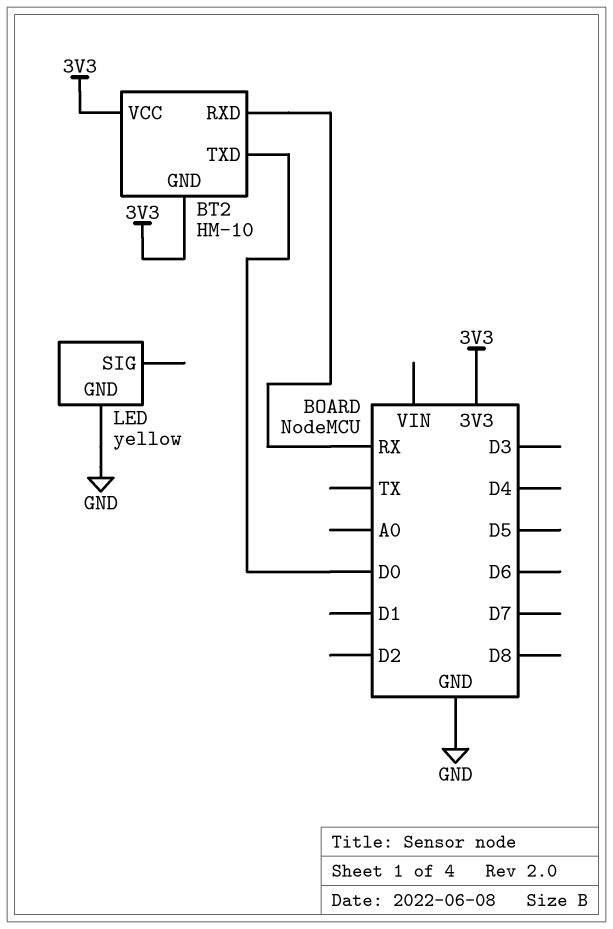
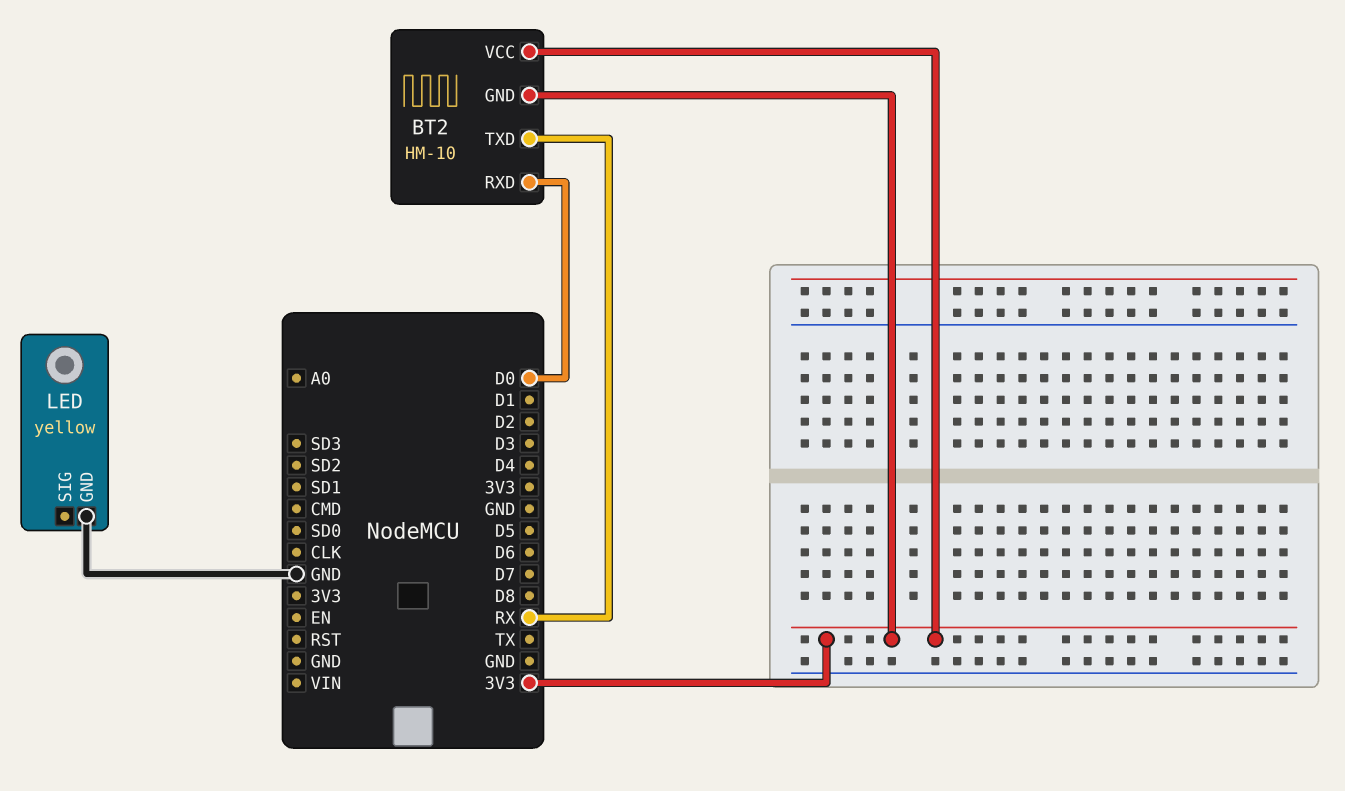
BT2 pin RXD: RX -> D0
BT2 pin TXD: D0 -> RX

